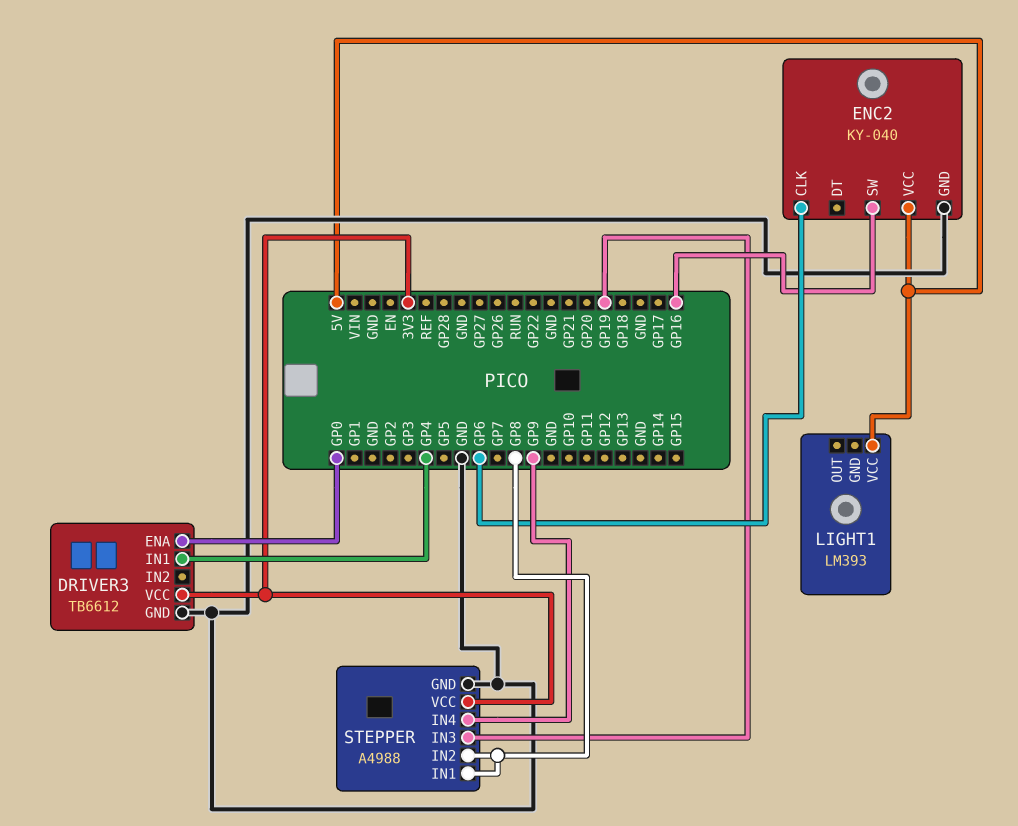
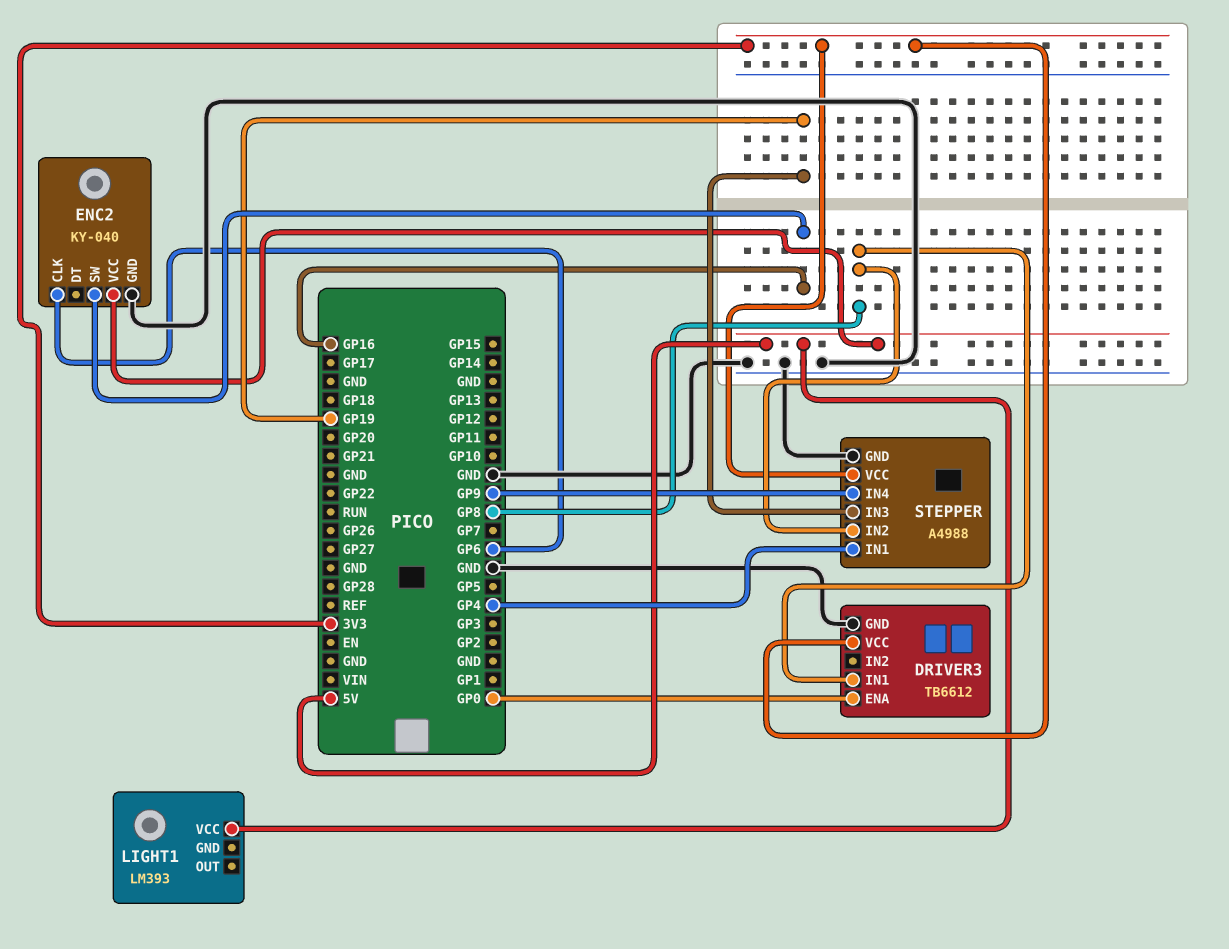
DRIVER3 pin IN1: GP4 -> GP8
STEPPER pin IN1: GP8 -> GP4

